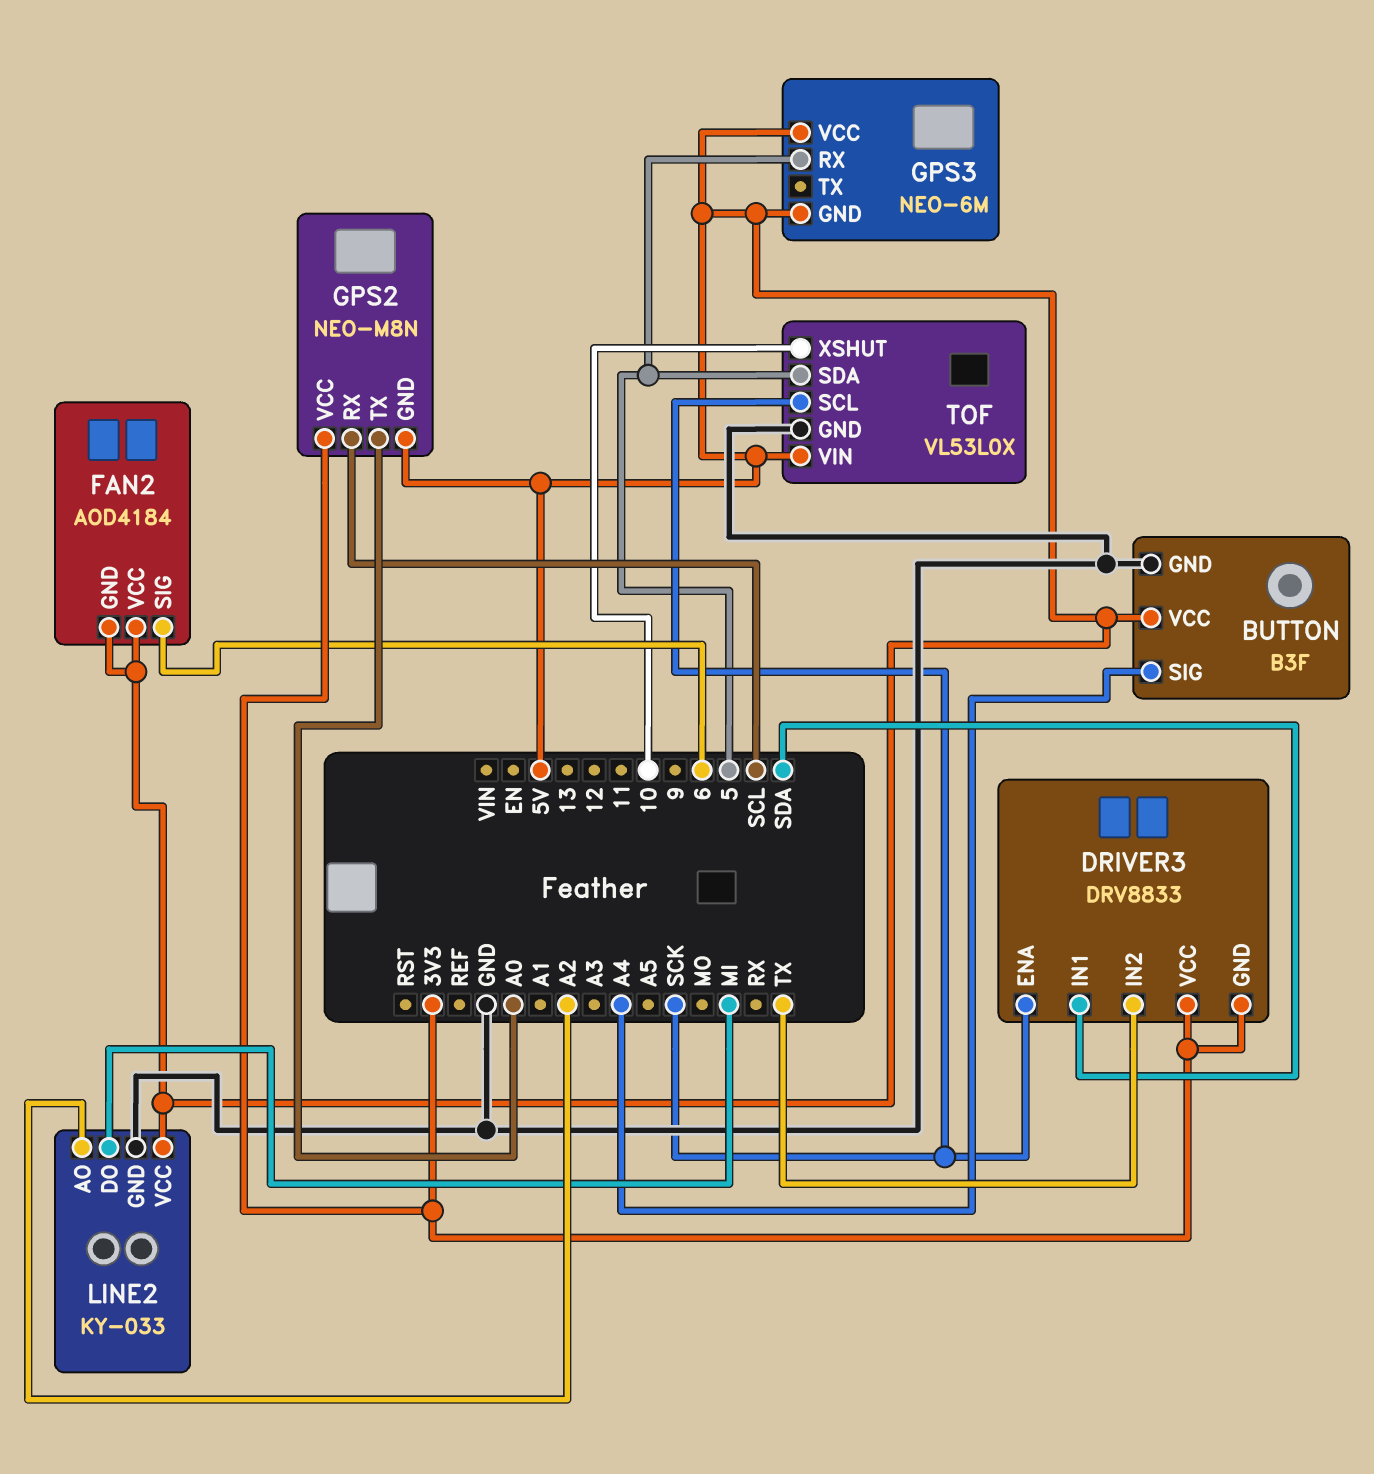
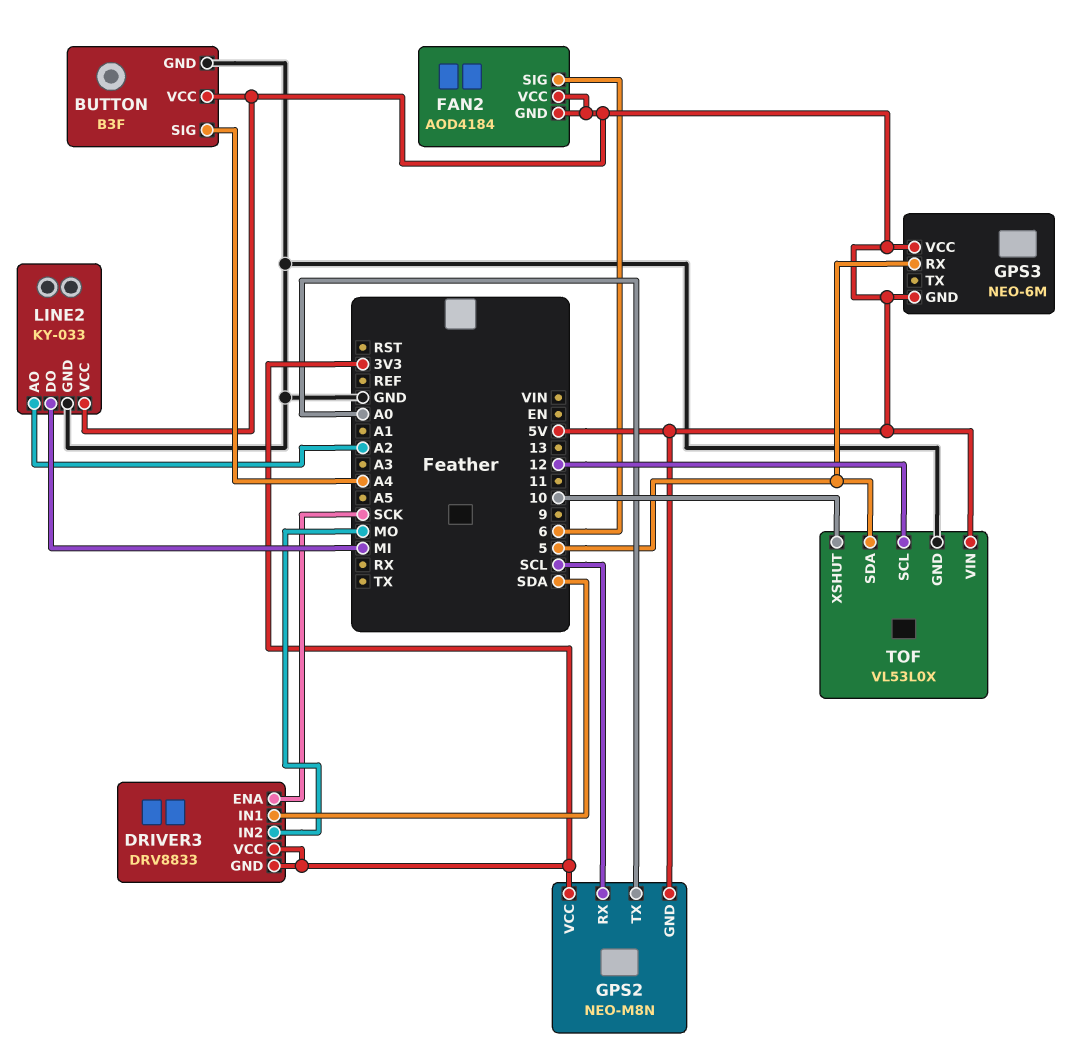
DRIVER3 pin IN2: TX -> MO
TOF pin SCL: SCK -> 12

